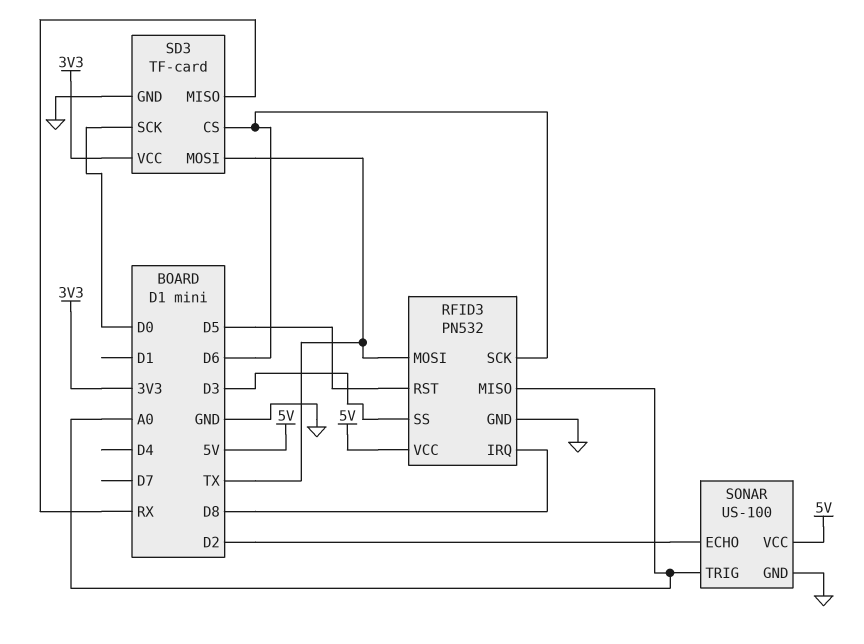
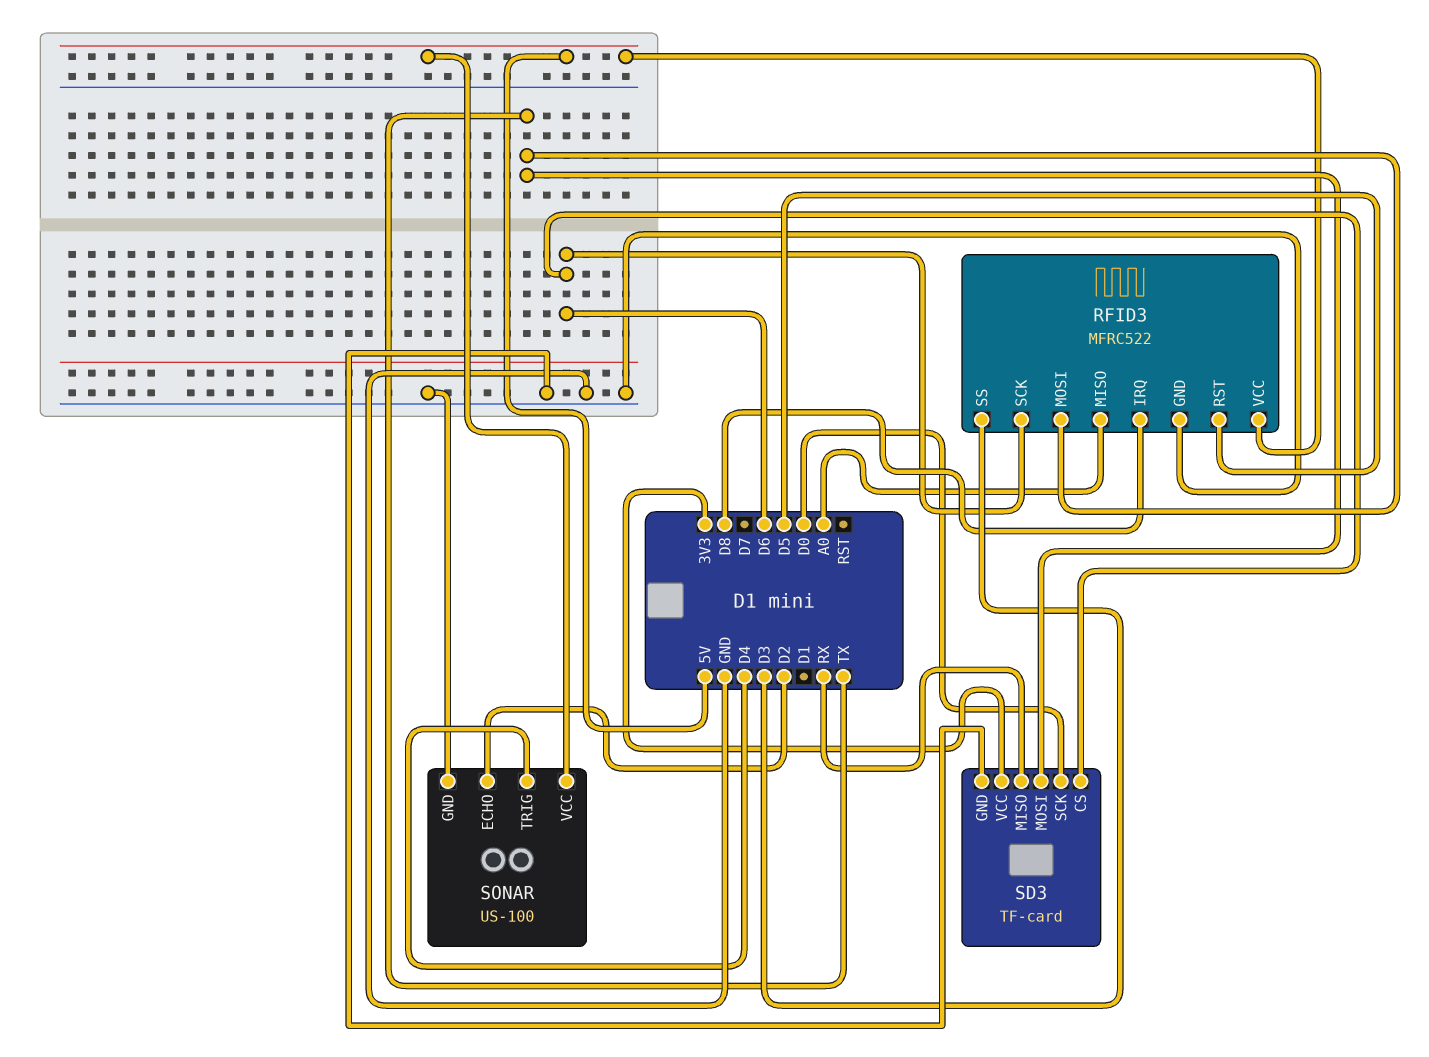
RFID3: PN532 -> MFRC522
SONAR pin TRIG: A0 -> D4

